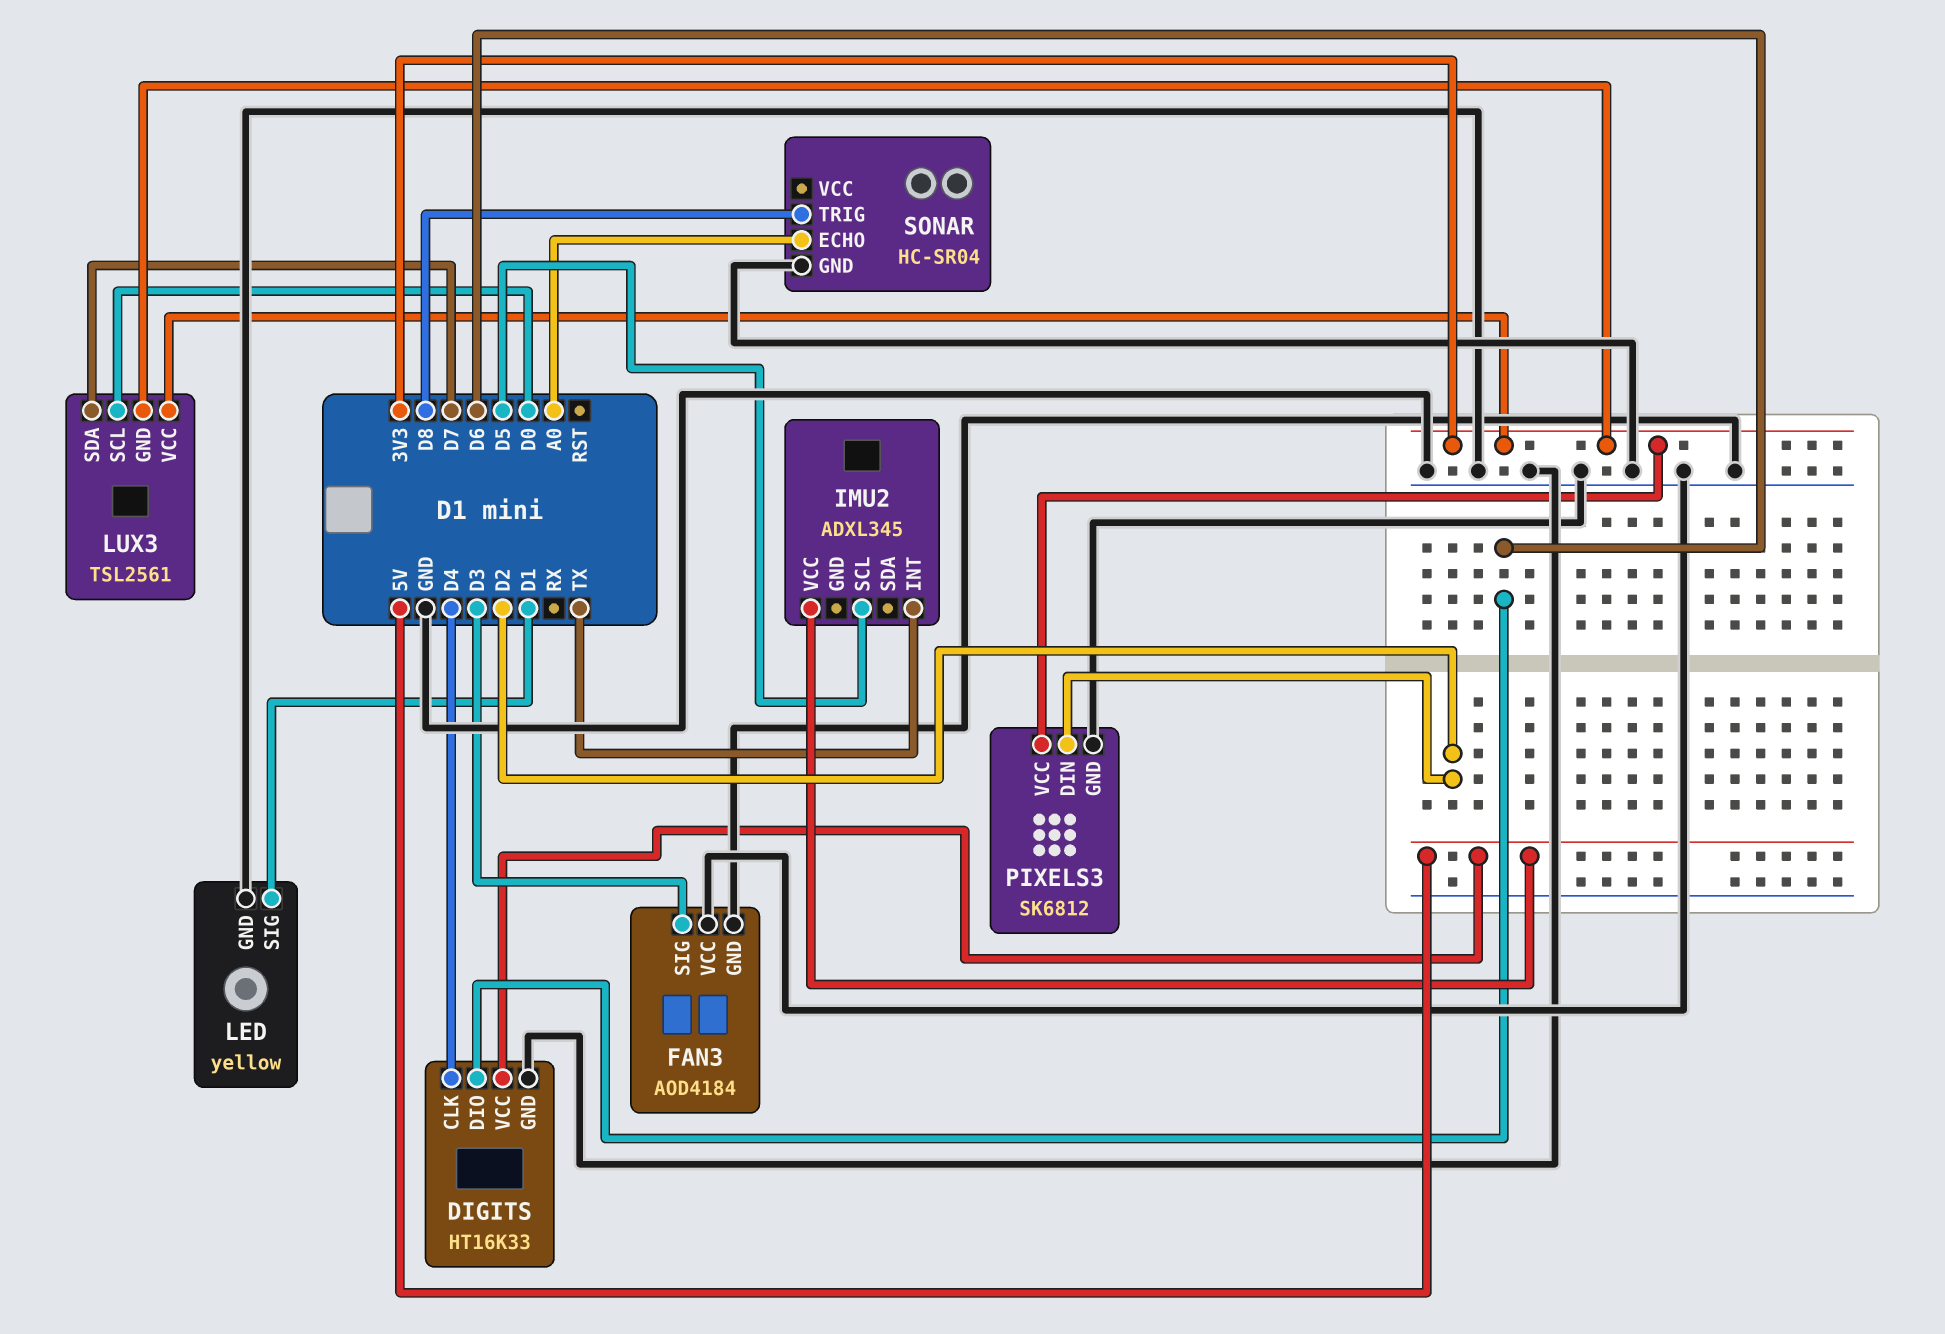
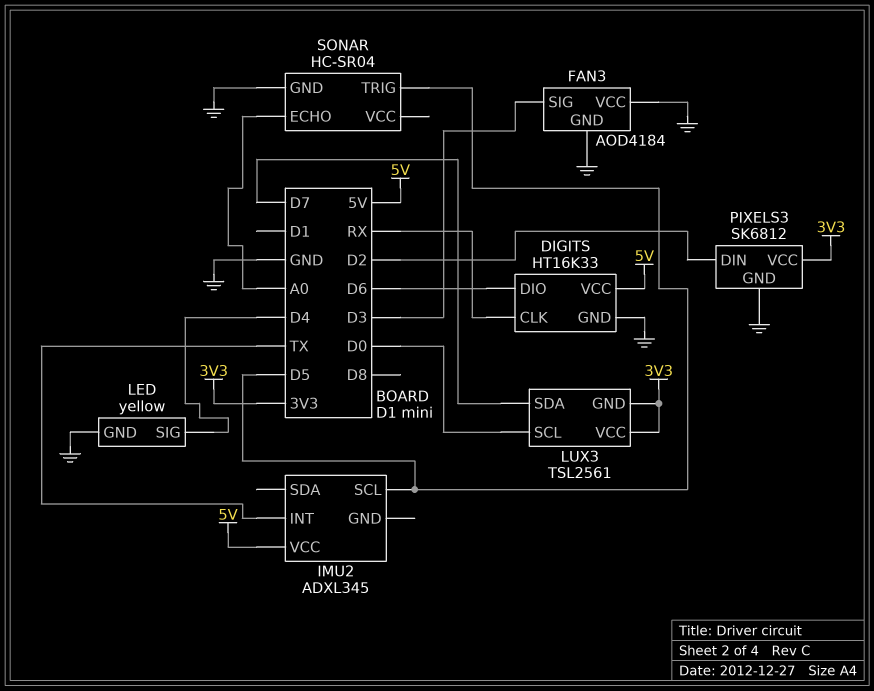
DIGITS pin CLK: D4 -> RX
LED pin SIG: D1 -> D4
SONAR pin TRIG: D8 -> D5

